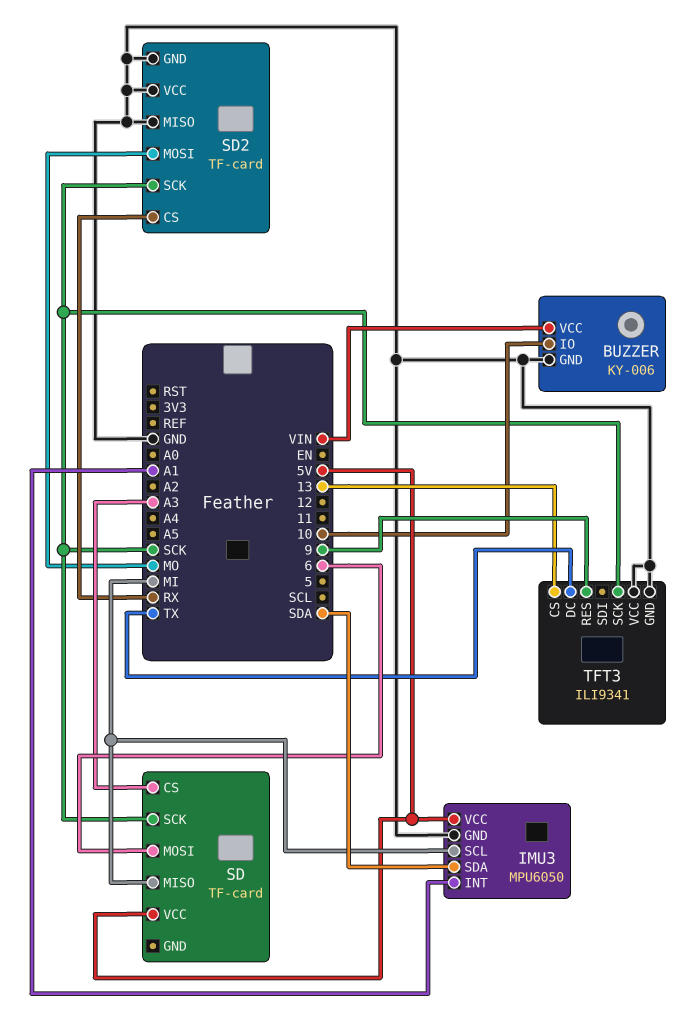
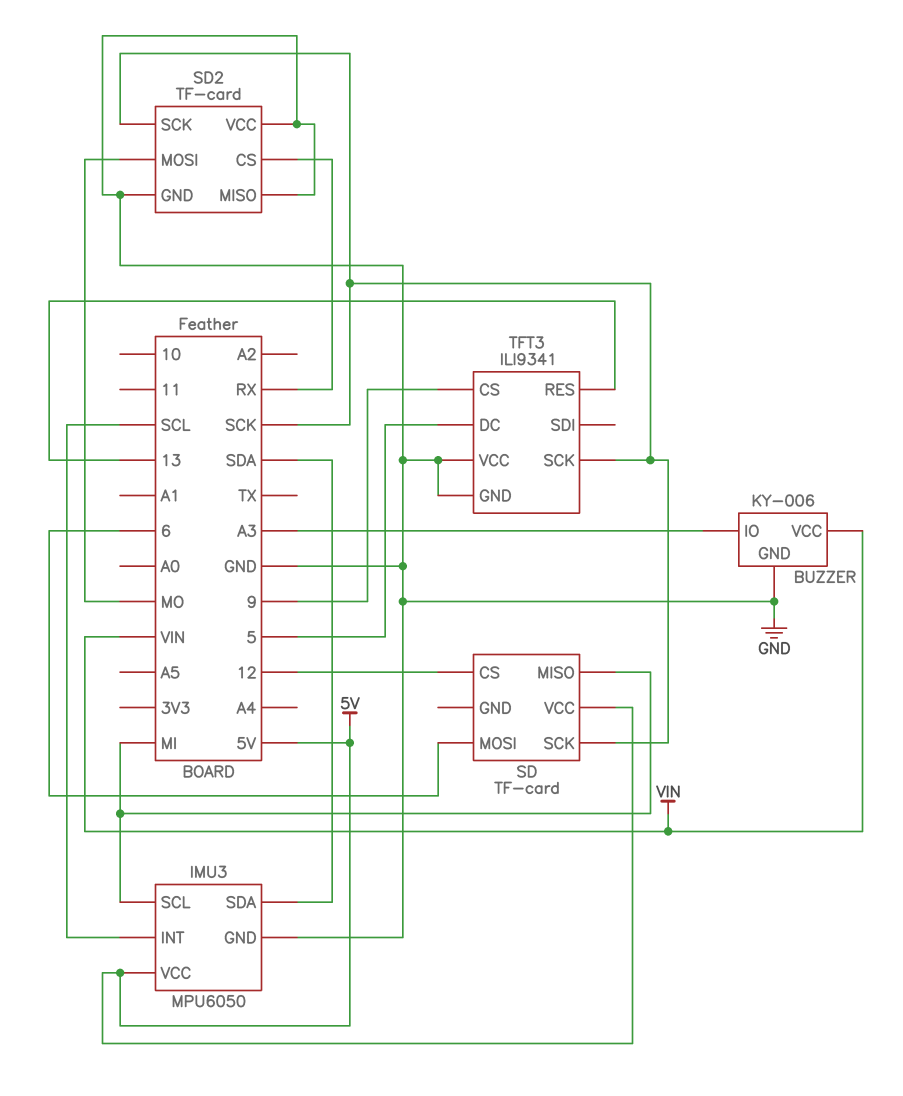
BUZZER pin IO: 10 -> A3
IMU3 pin INT: A1 -> SCL
SD pin CS: A3 -> 12
TFT3 pin CS: 13 -> 9
TFT3 pin DC: TX -> 5
TFT3 pin RES: 9 -> 13

